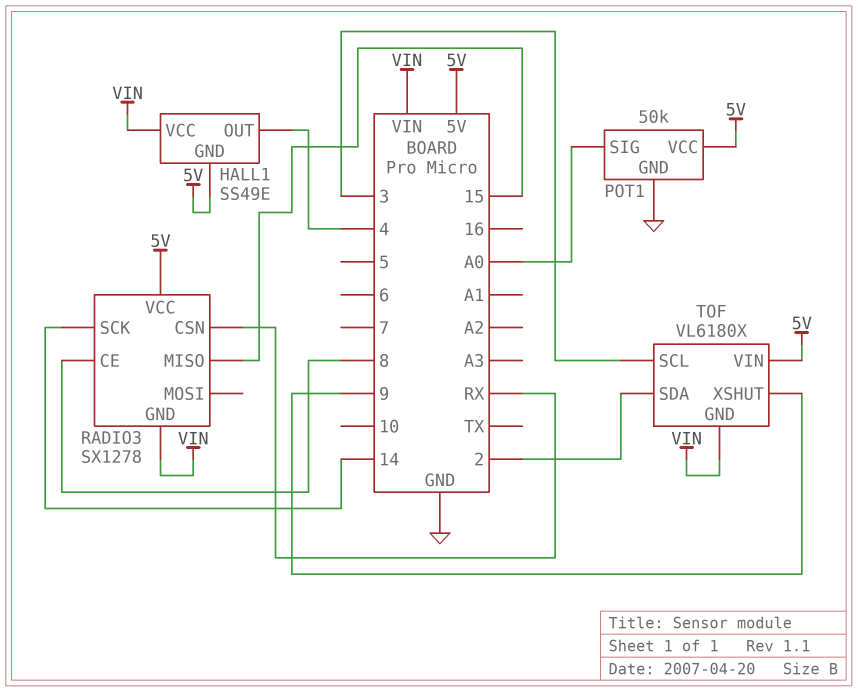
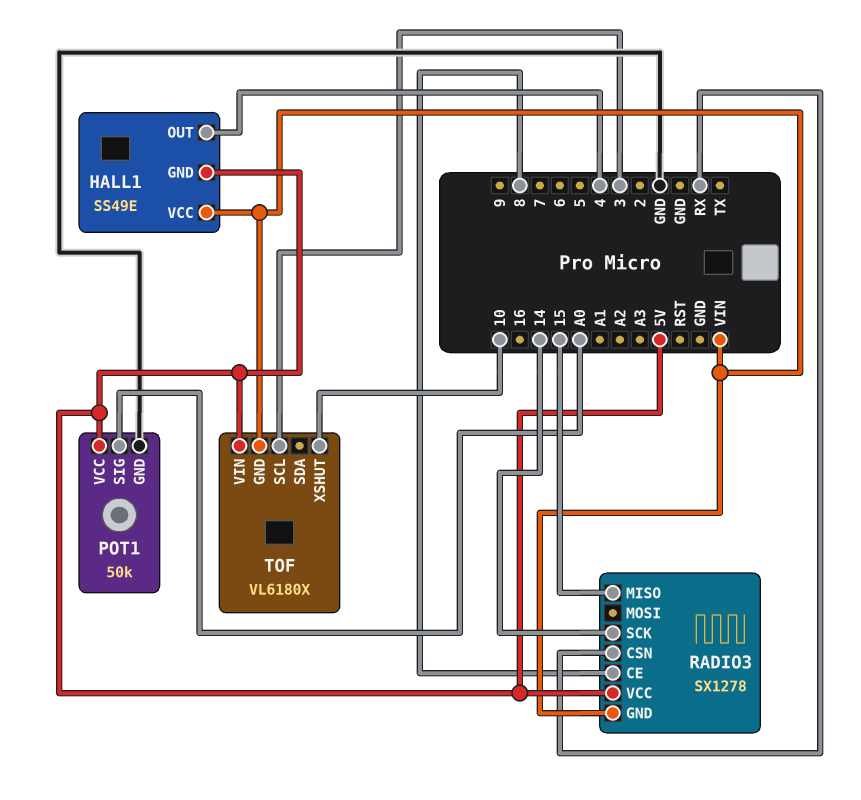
TOF pin SDA: 2 -> none
TOF pin XSHUT: 9 -> 10

